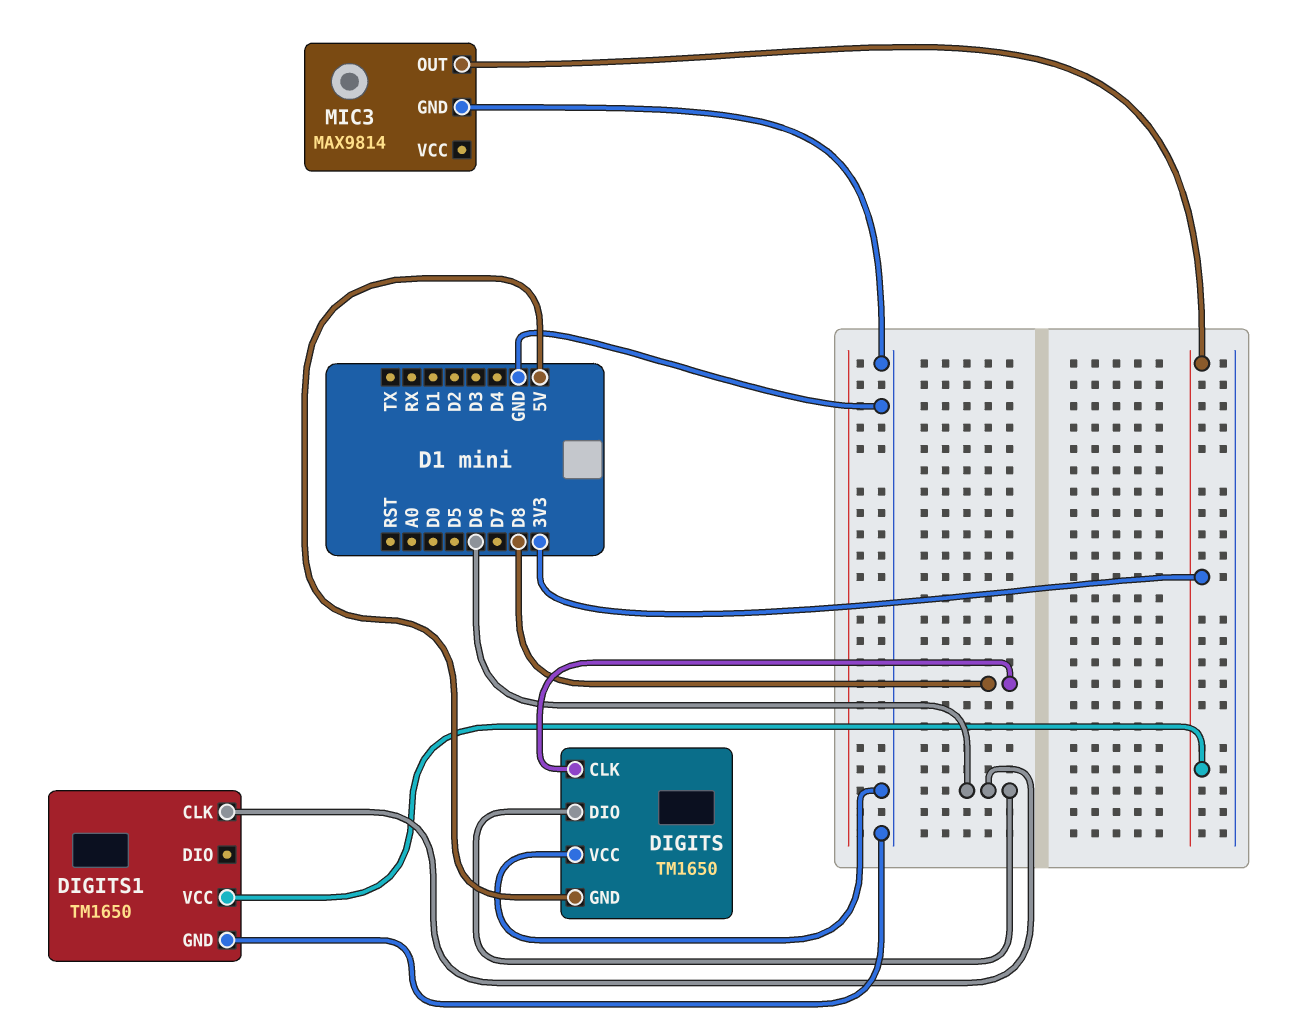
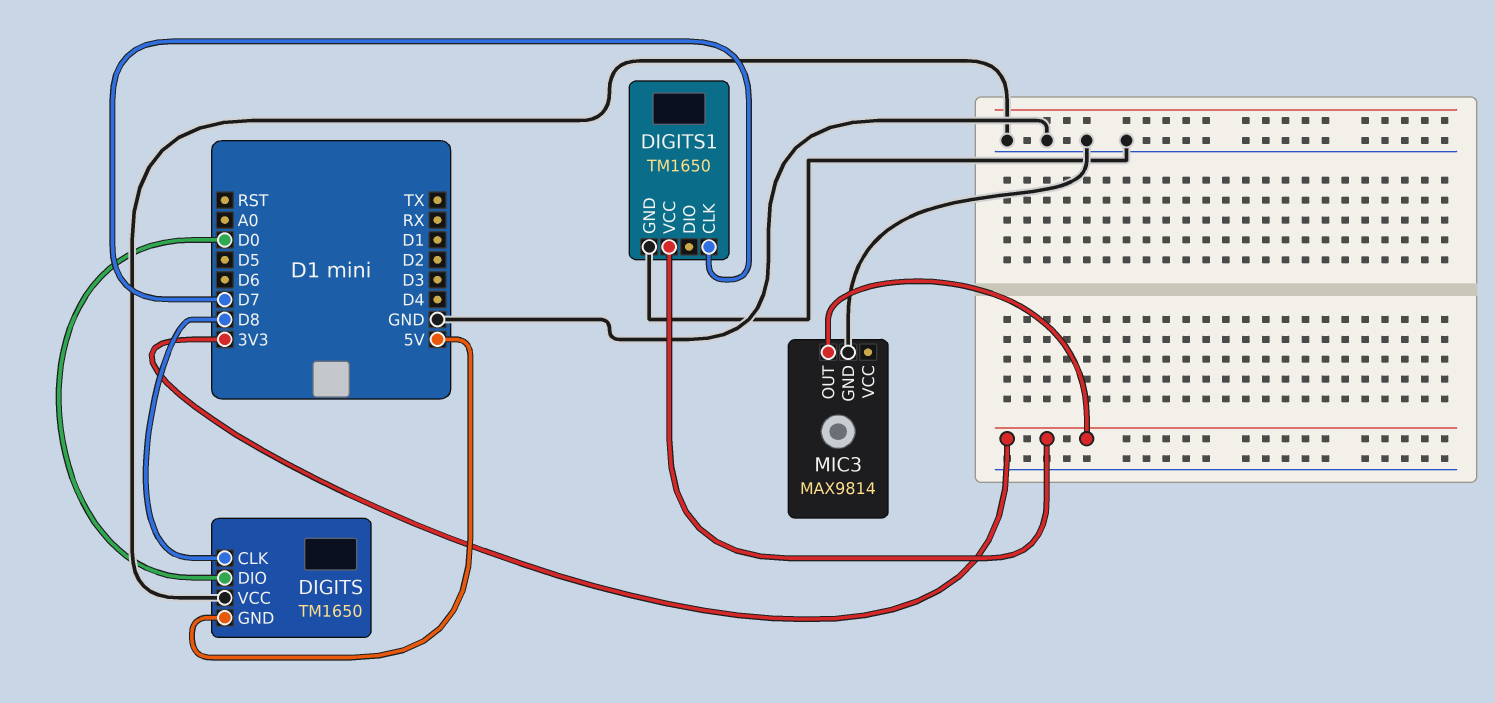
DIGITS pin DIO: D6 -> D0
DIGITS1 pin CLK: D6 -> D7

